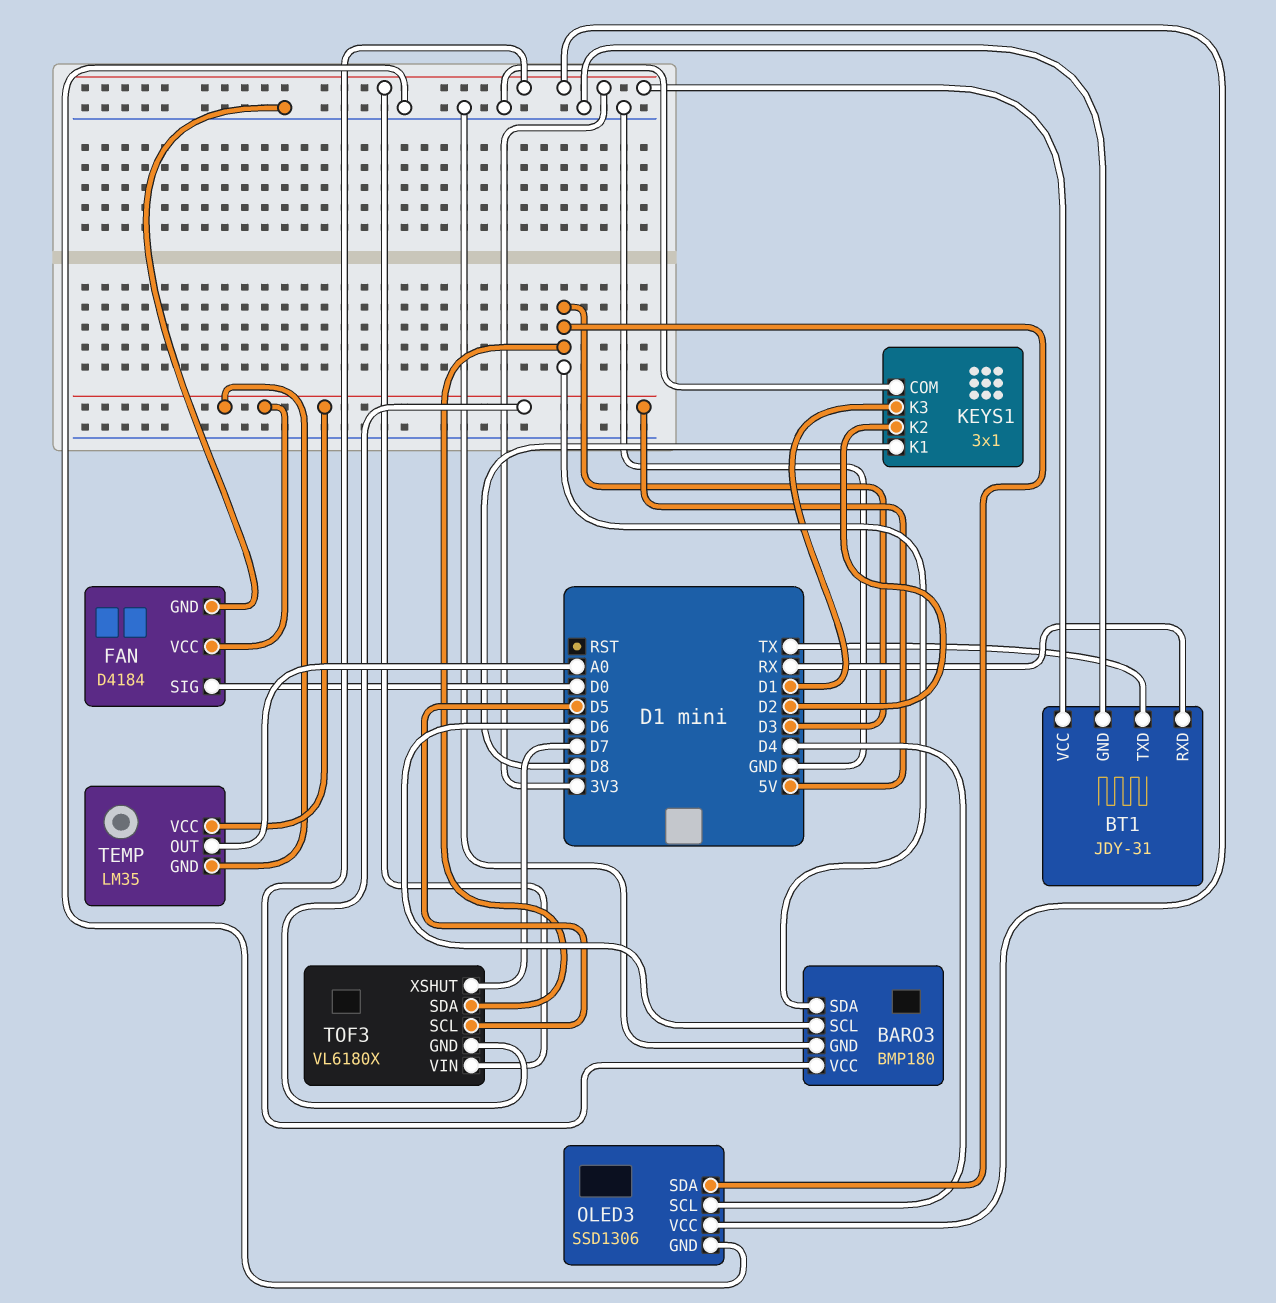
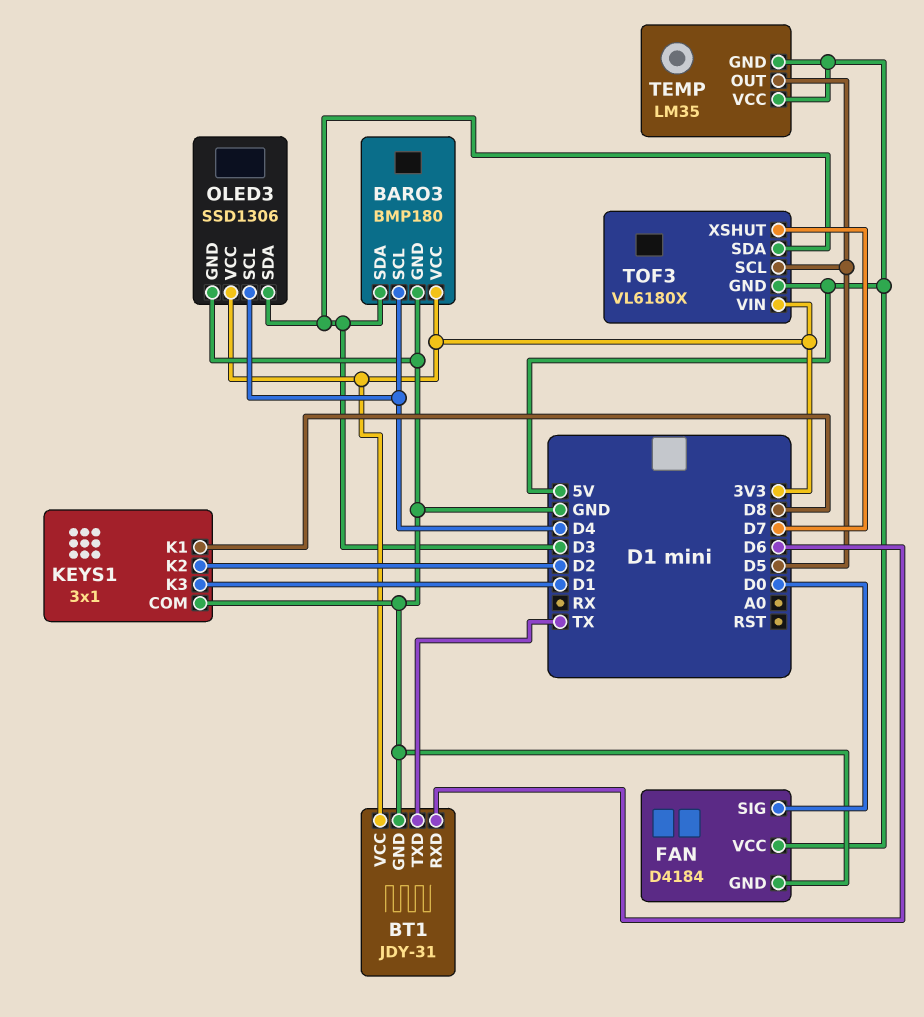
BARO3 pin SCL: D6 -> D4
BT1 pin RXD: RX -> D6
TEMP pin OUT: A0 -> D5

